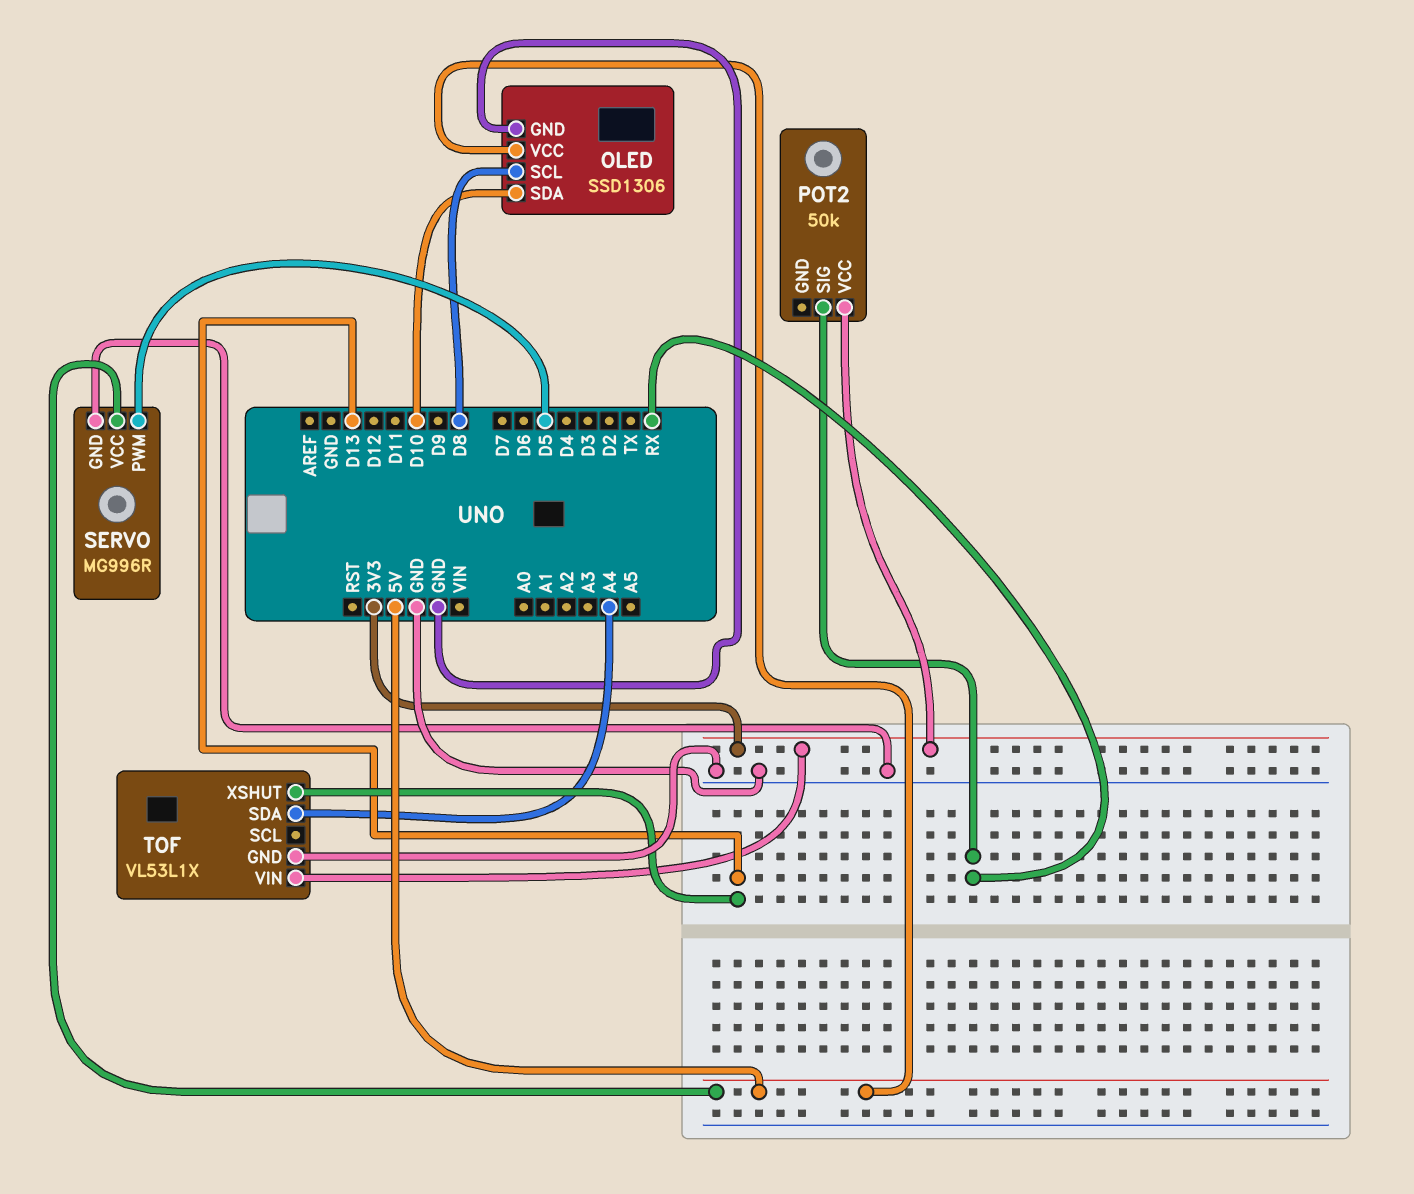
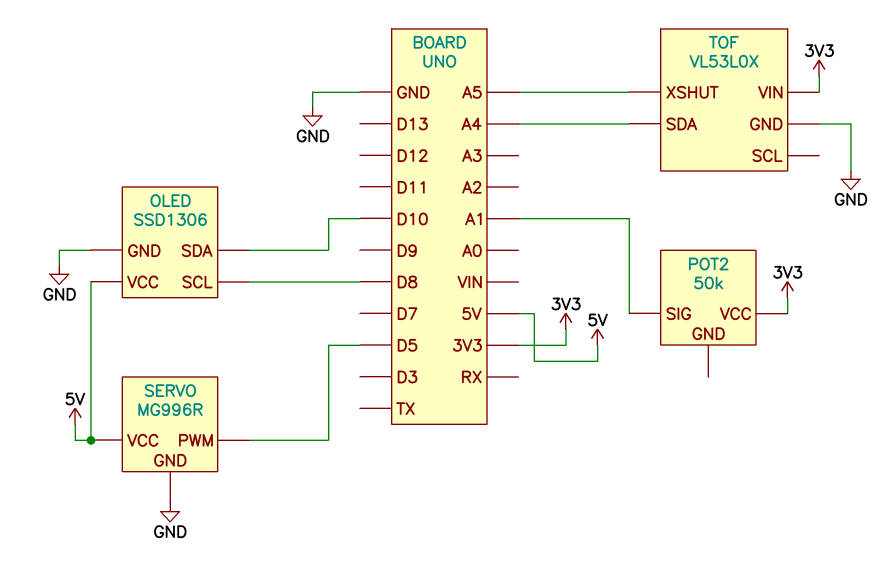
POT2 pin SIG: RX -> A1
TOF: VL53L1X -> VL53L0X
TOF pin XSHUT: D13 -> A5

